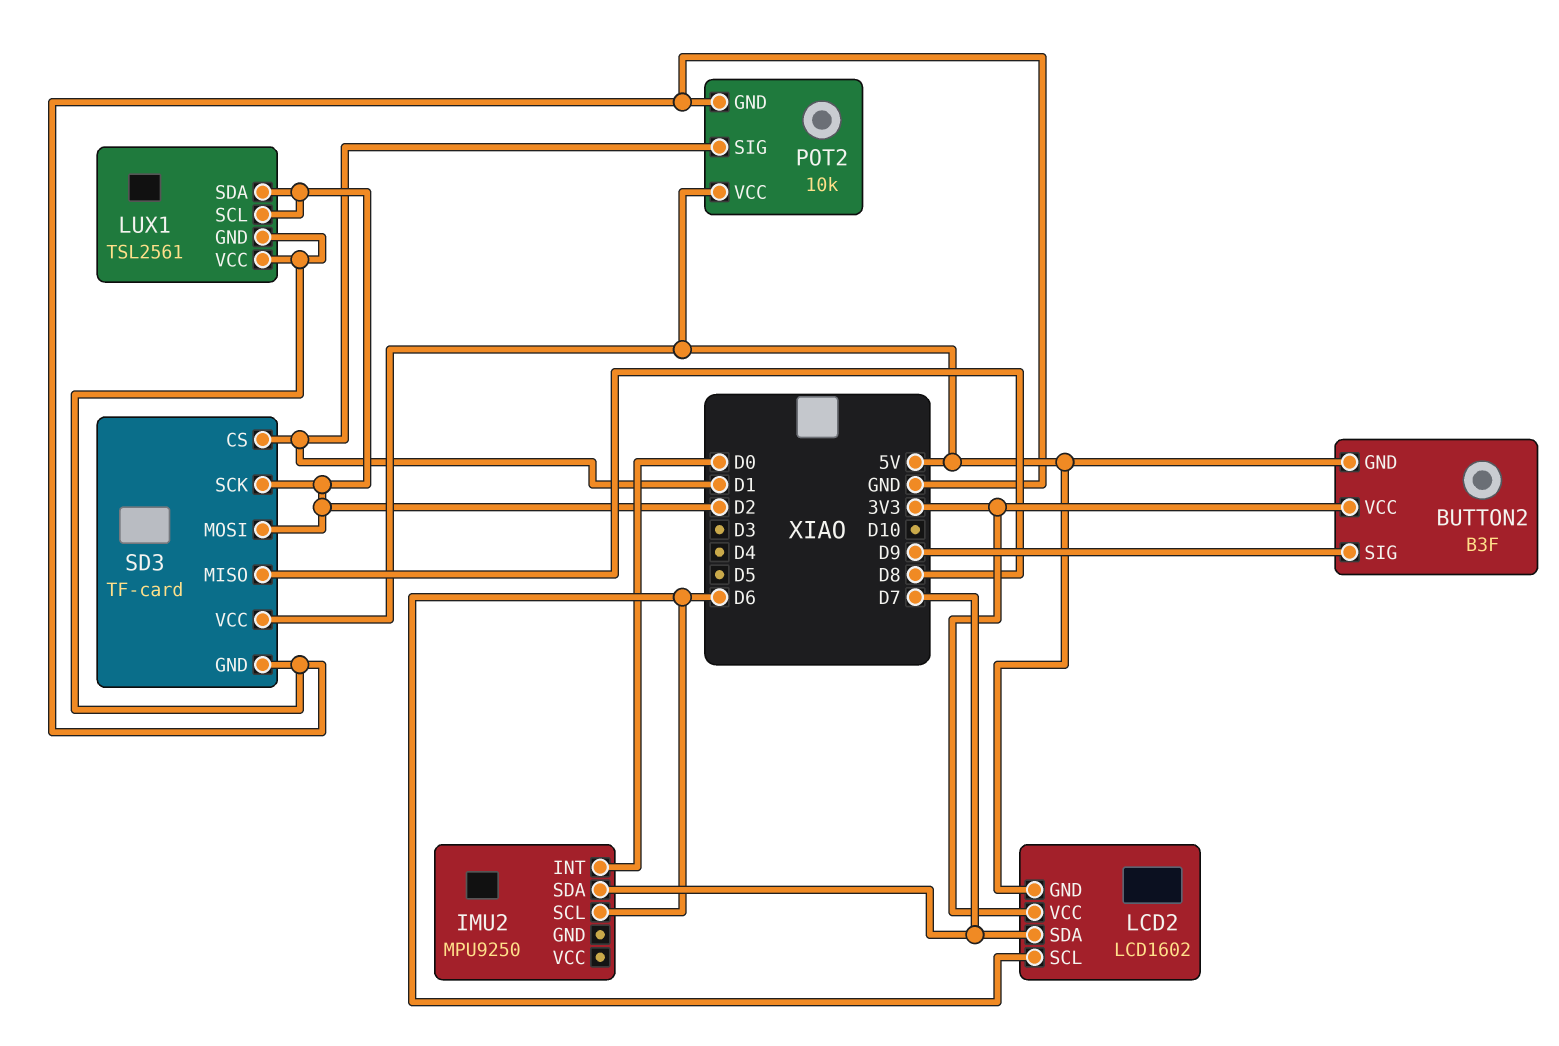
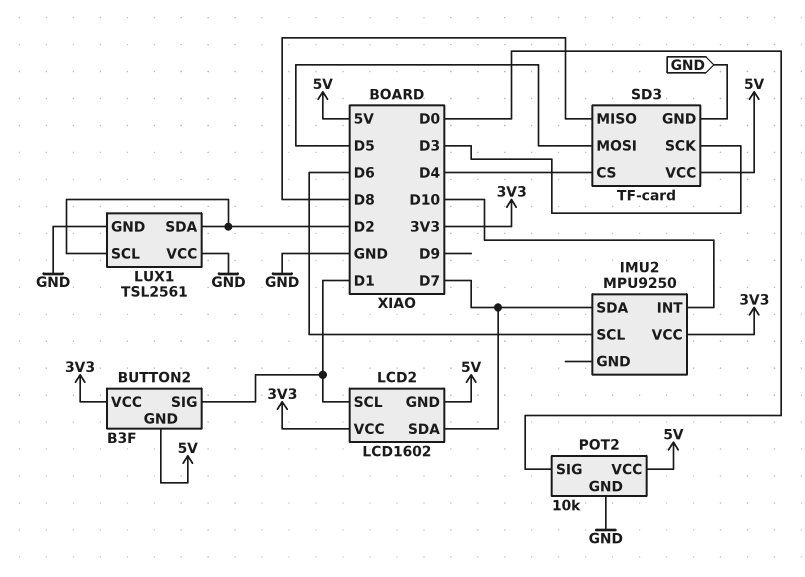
BUTTON2 pin SIG: D9 -> D1
IMU2 pin INT: D0 -> D10
IMU2 pin VCC: none -> 3V3
LCD2 pin SCL: D6 -> D1
POT2 pin SIG: D1 -> D0
SD3 pin CS: D1 -> D4
SD3 pin MOSI: D2 -> D5
SD3 pin SCK: D2 -> D3

